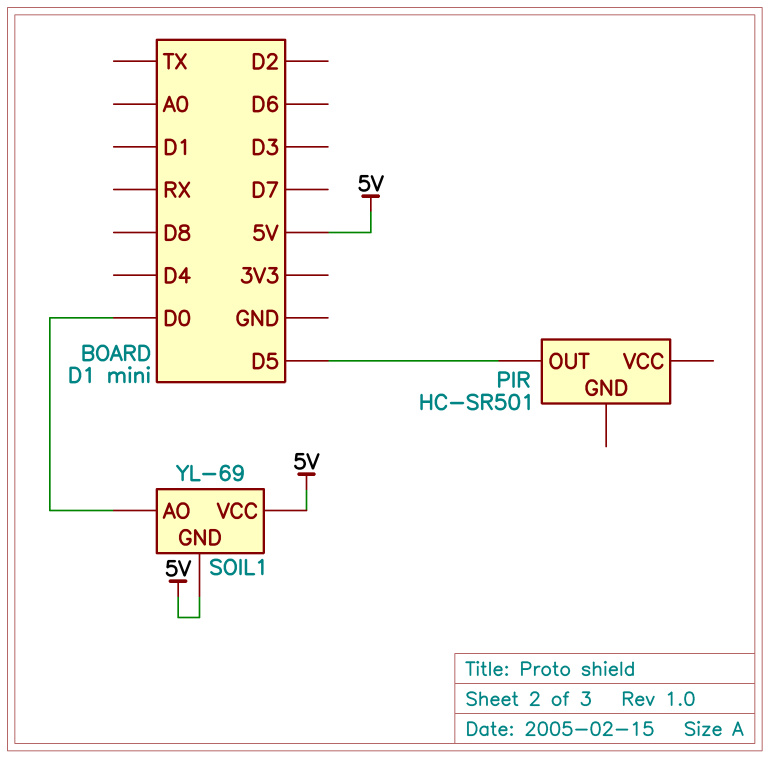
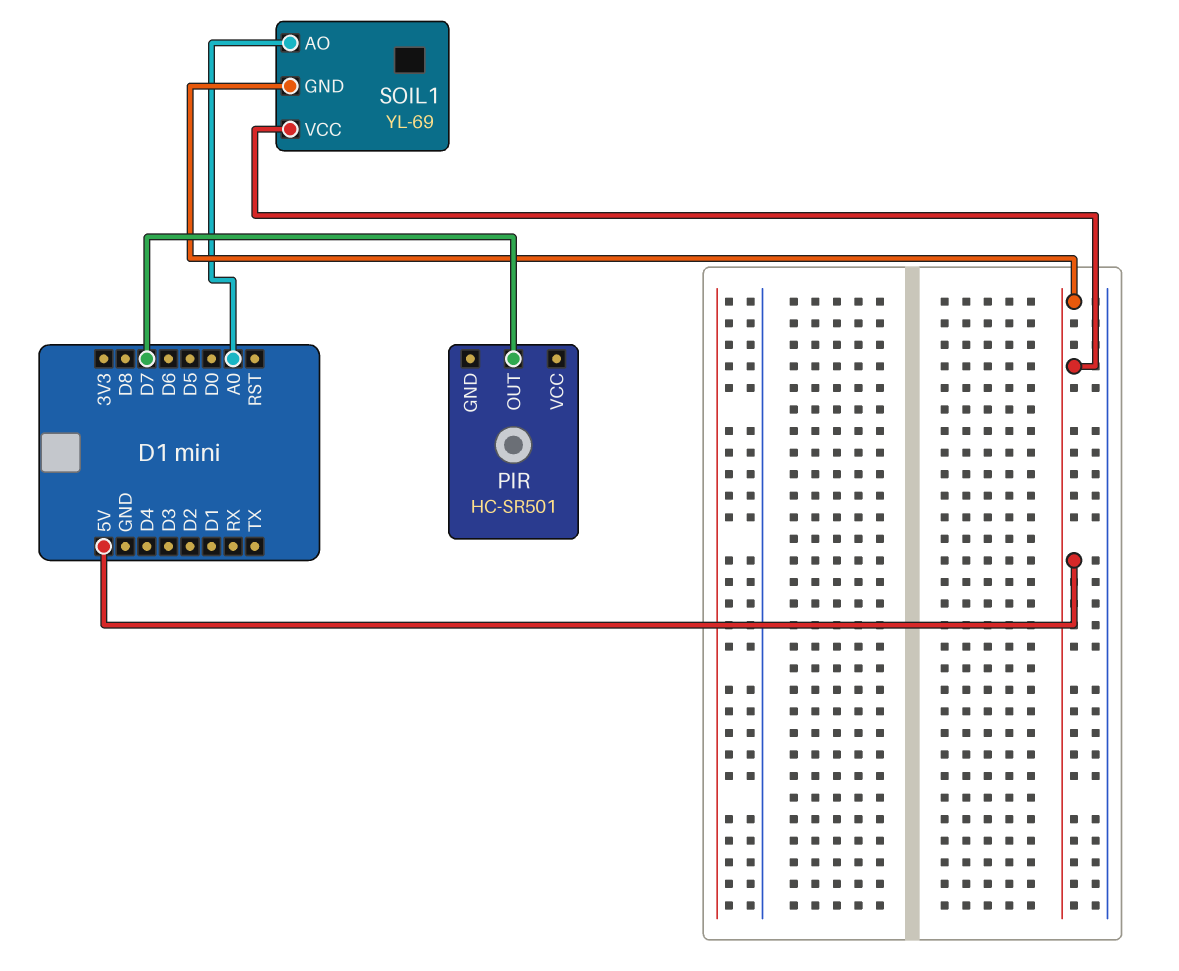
PIR pin OUT: D5 -> D7
SOIL1 pin AO: D0 -> A0

